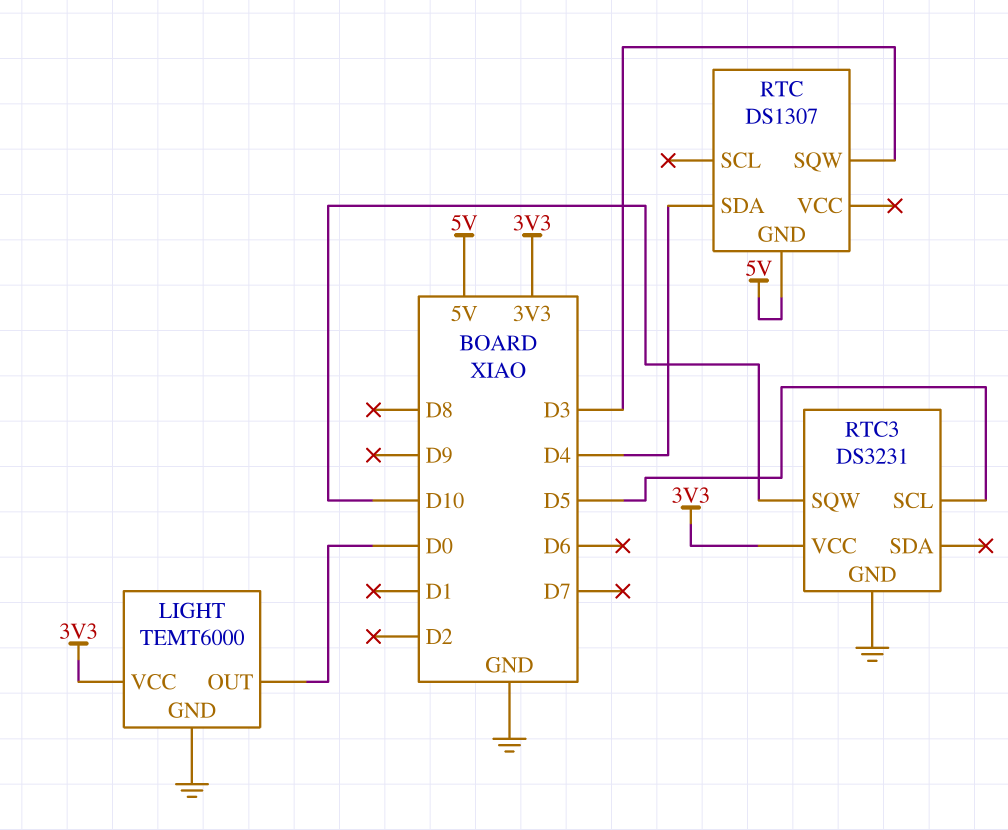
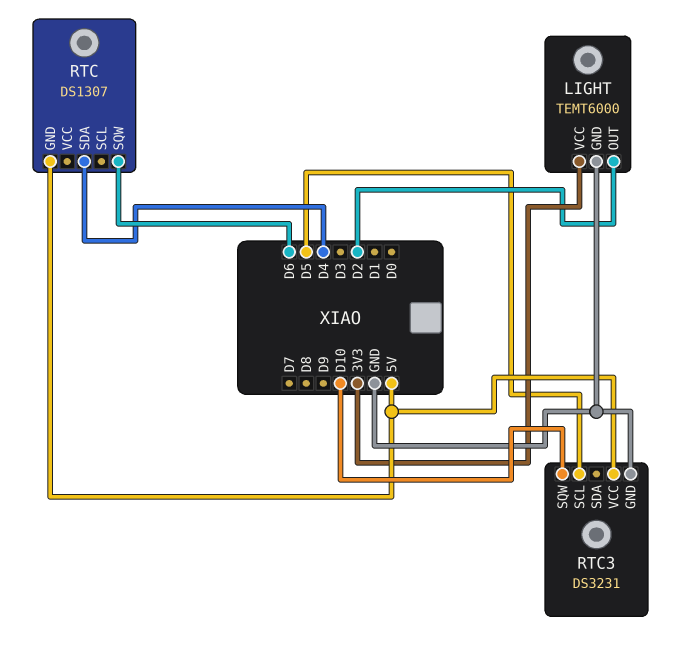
LIGHT pin OUT: D0 -> D2
RTC pin SQW: D3 -> D6
RTC3 pin VCC: 3V3 -> 5V

